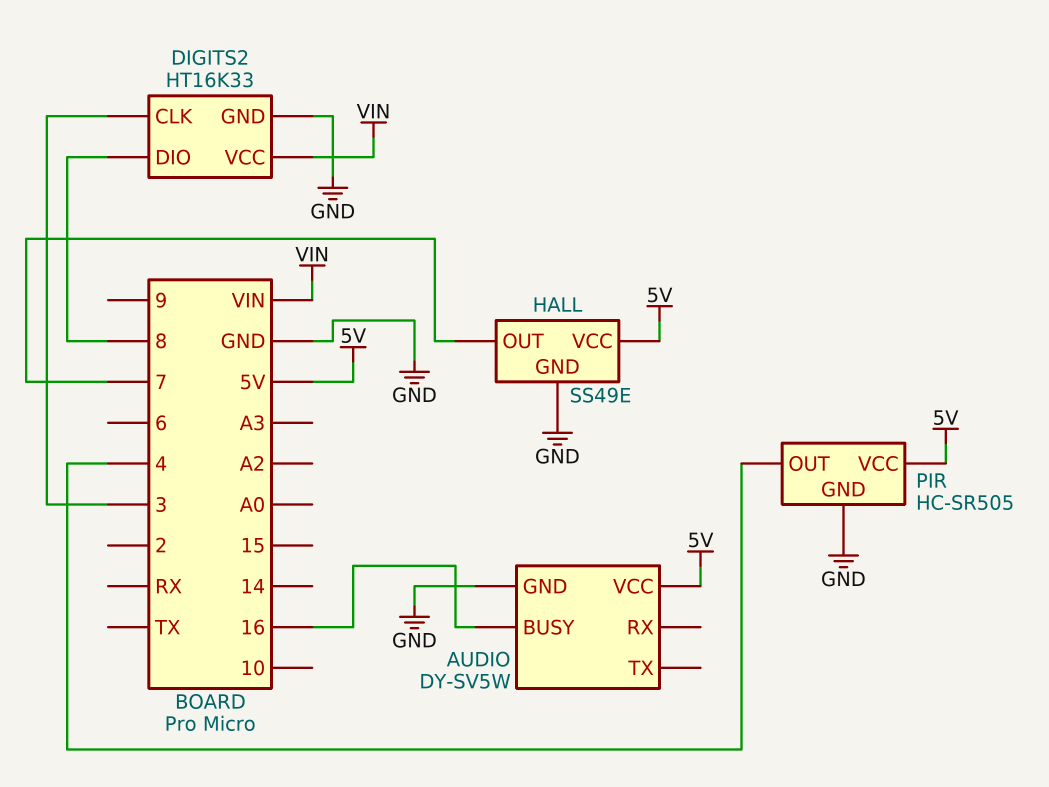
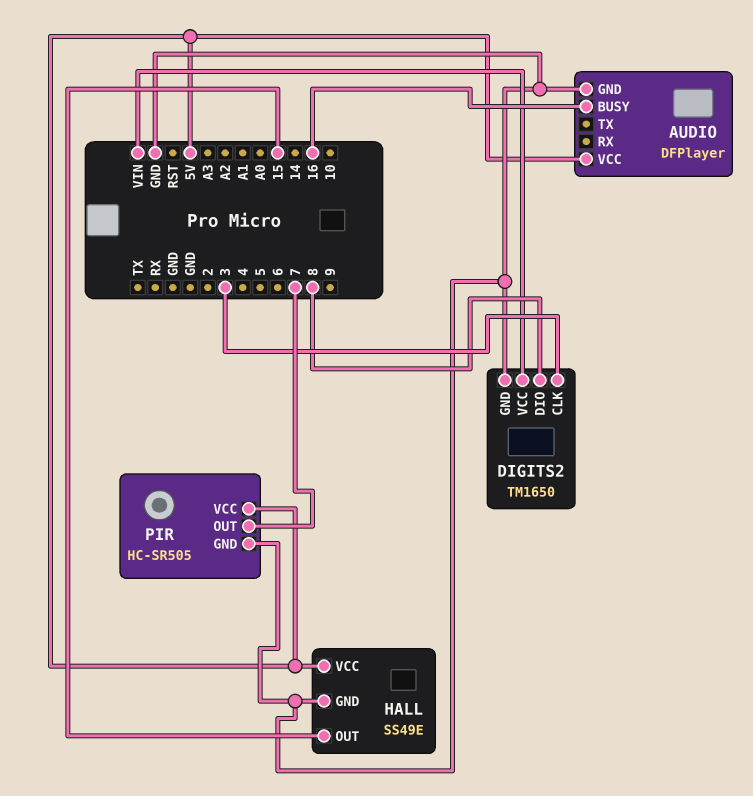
AUDIO: DY-SV5W -> DFPlayer
DIGITS2: HT16K33 -> TM1650
HALL pin OUT: 7 -> 15
PIR pin OUT: 4 -> 7

